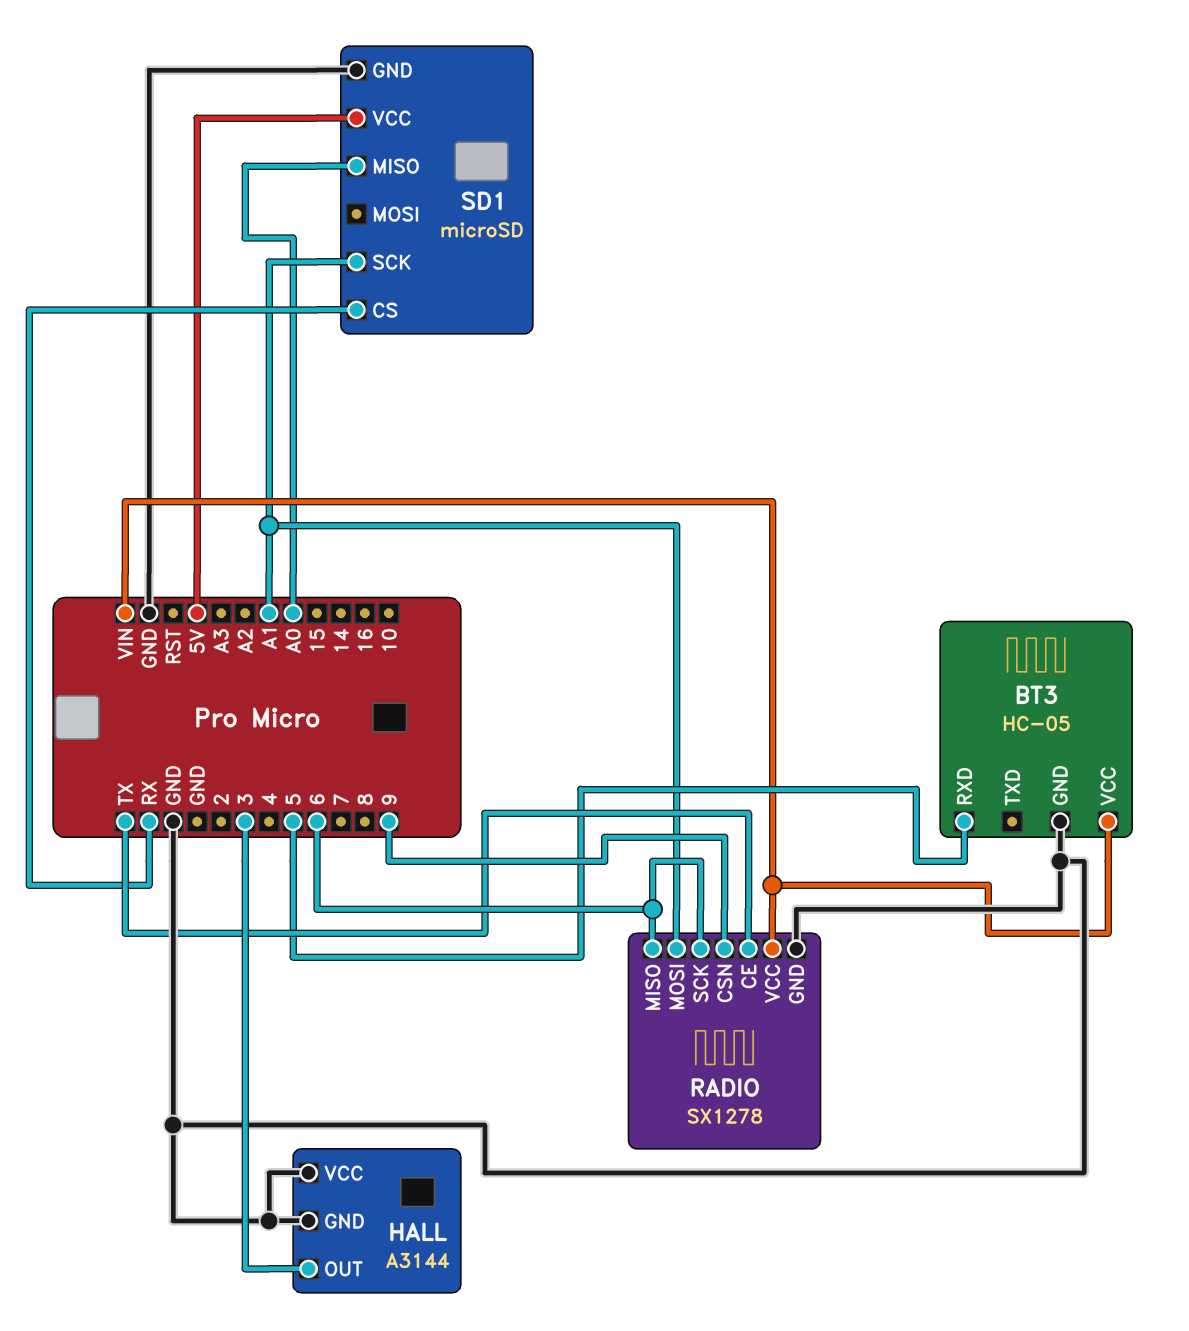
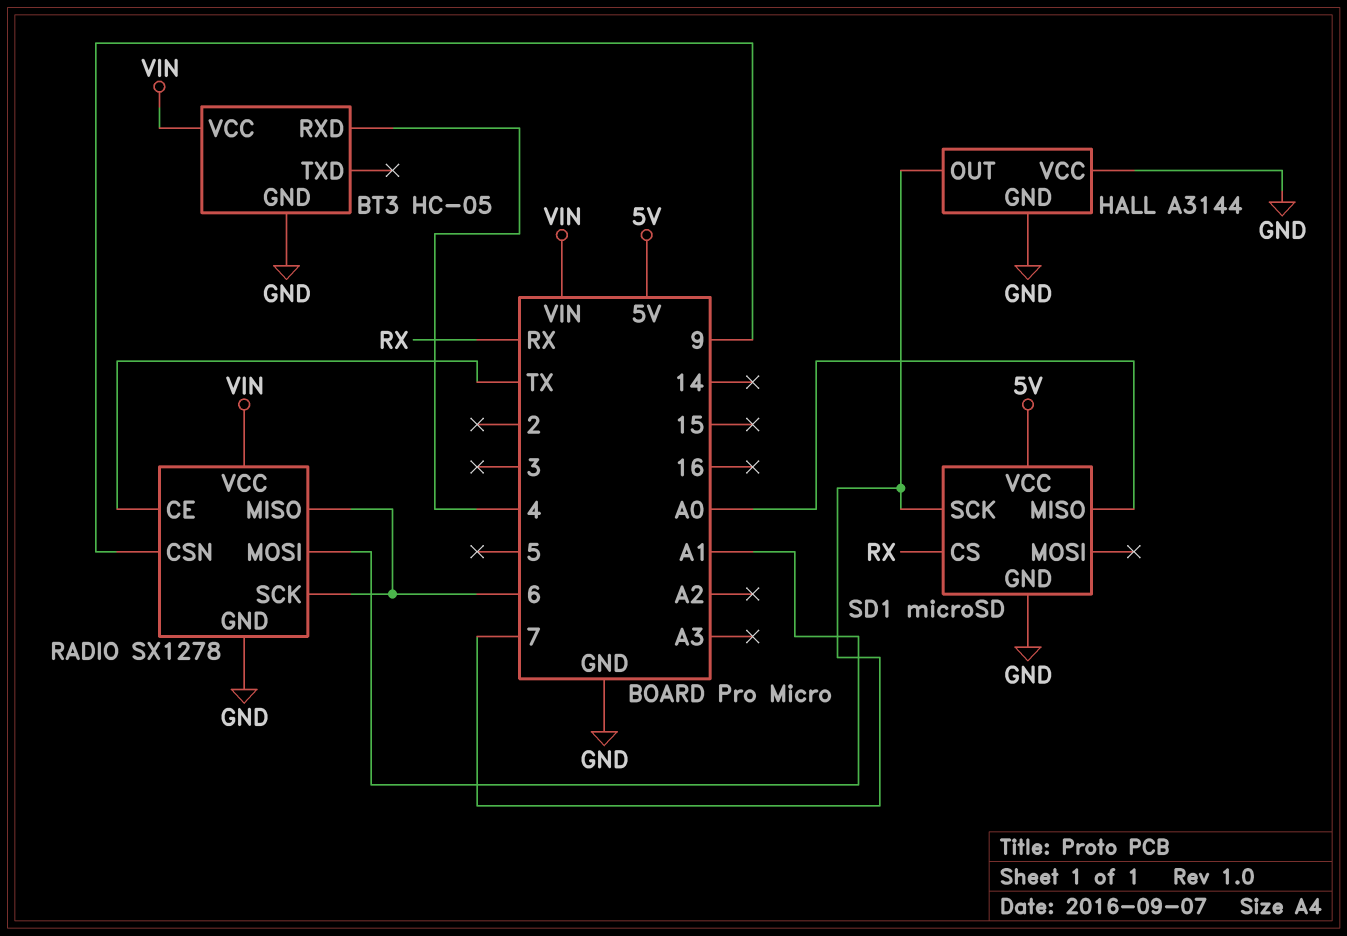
BT3 pin RXD: 5 -> 4
HALL pin OUT: 3 -> 7
SD1 pin SCK: A1 -> 7

